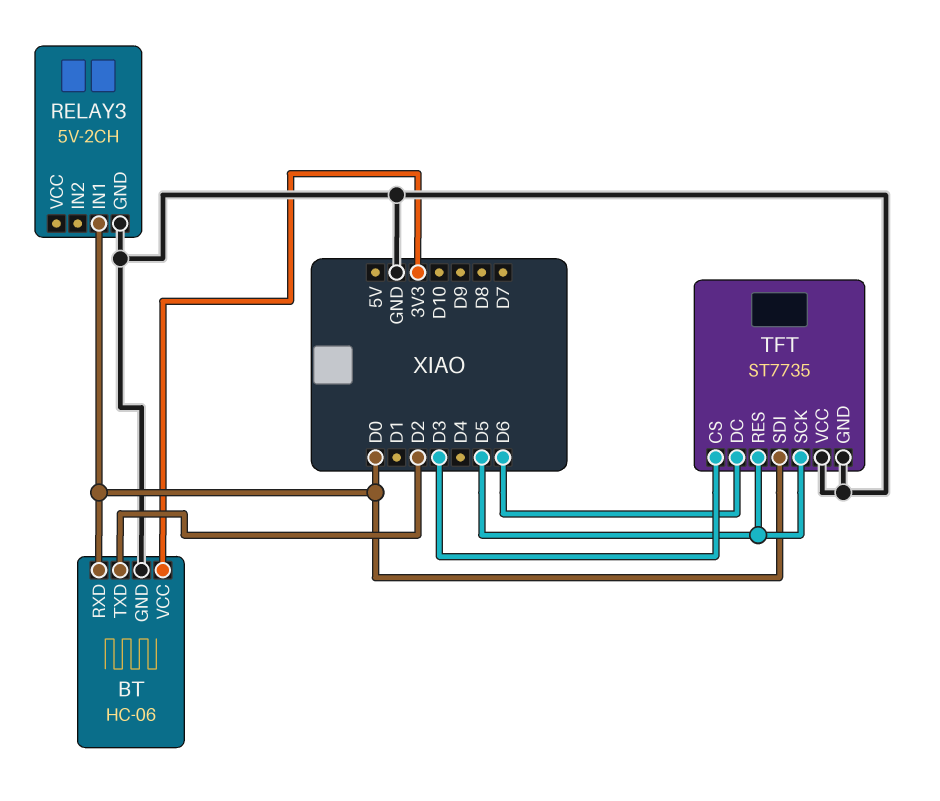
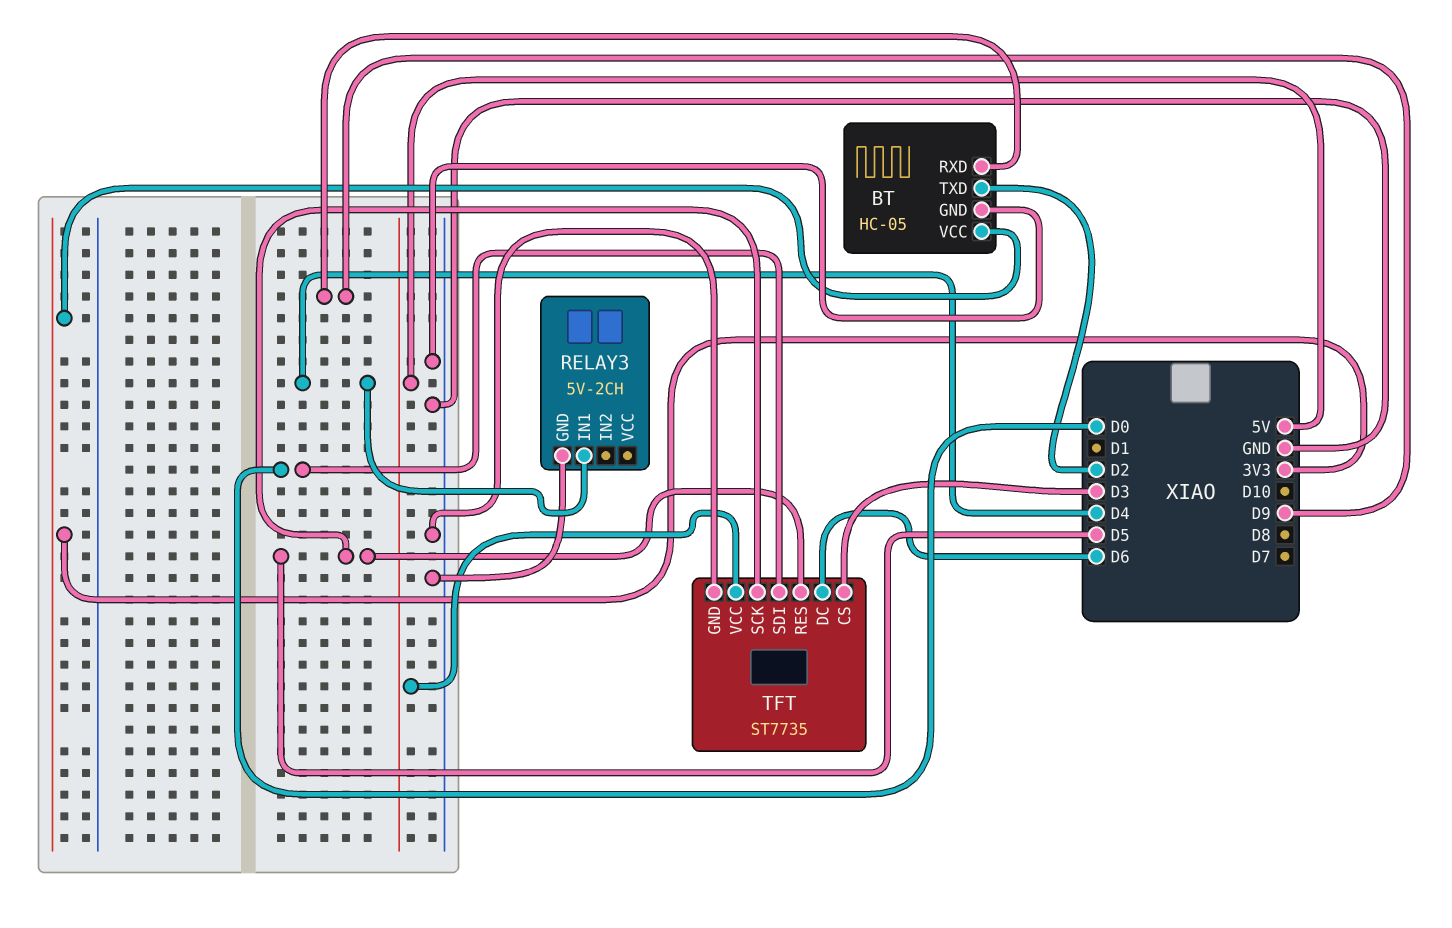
BT: HC-06 -> HC-05
BT pin RXD: D0 -> D9
RELAY3 pin IN1: D0 -> D4
TFT pin VCC: GND -> 5V

